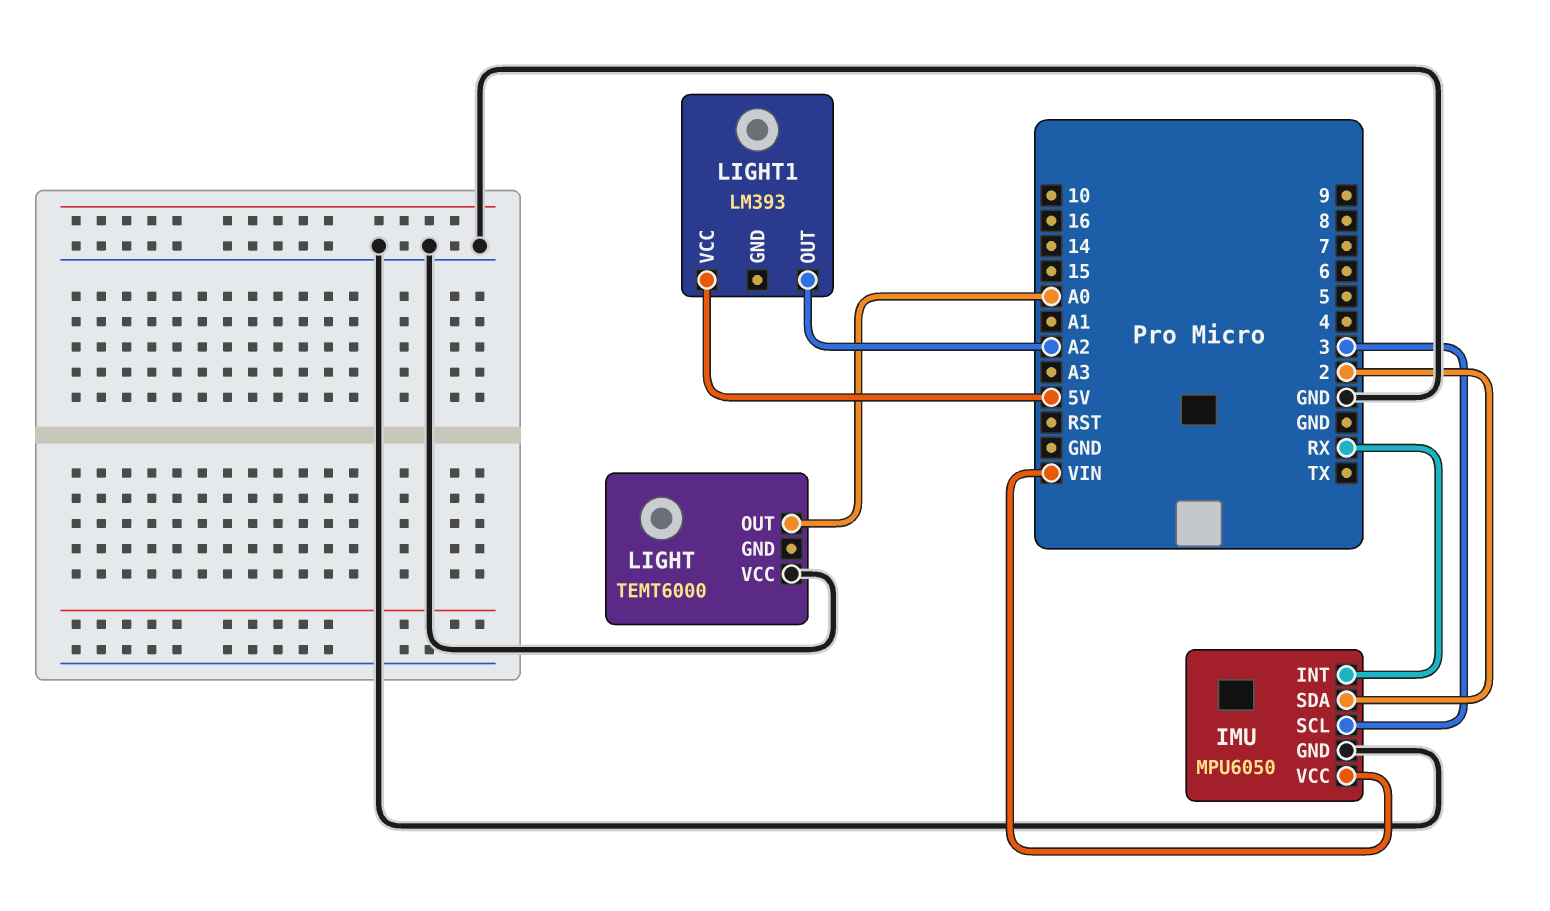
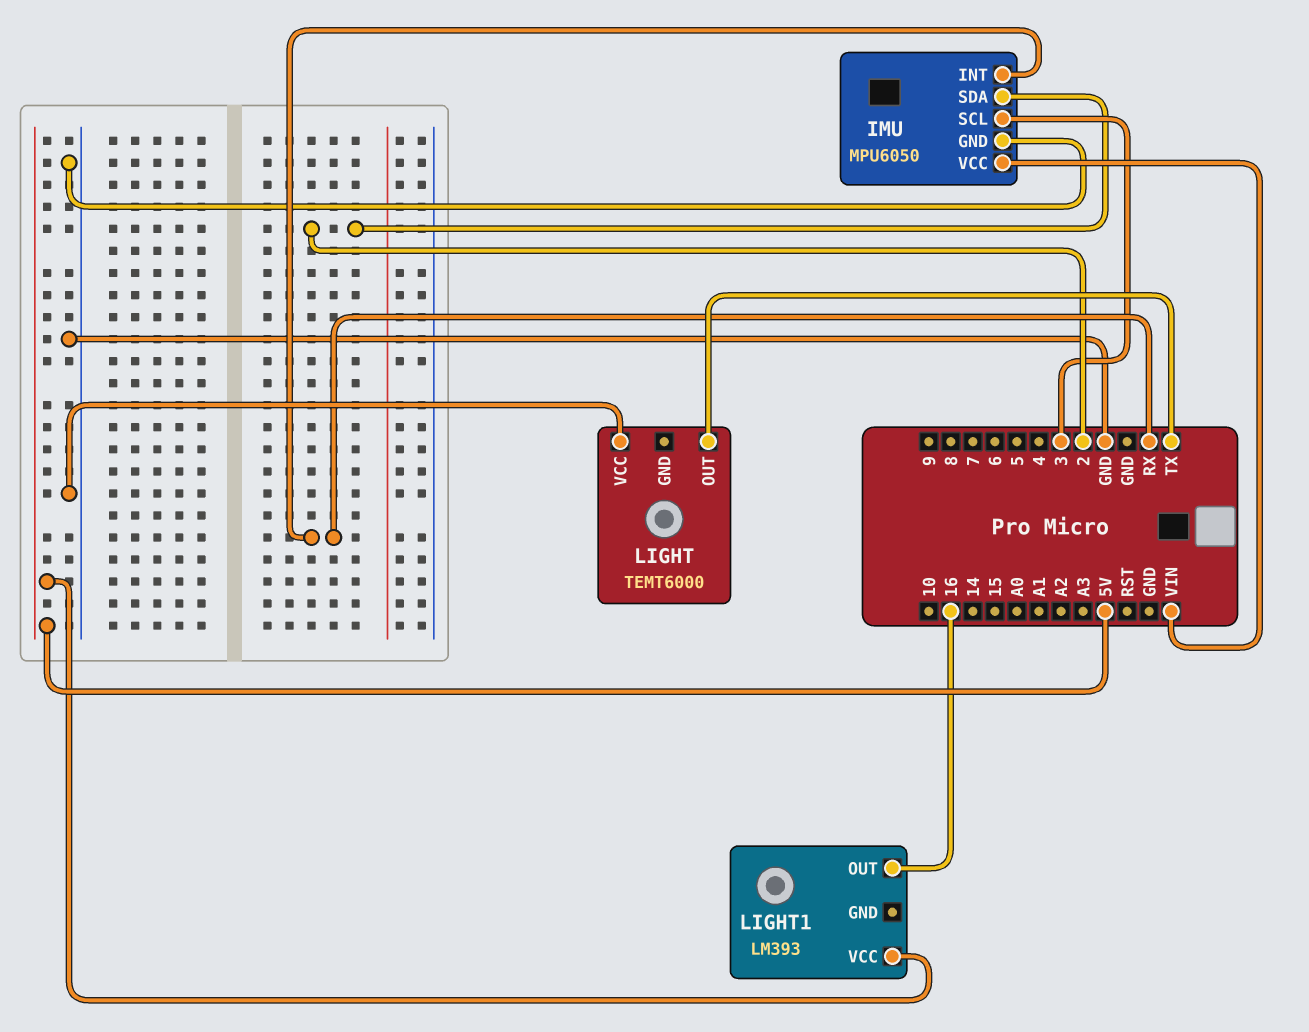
LIGHT pin OUT: A0 -> TX
LIGHT1 pin OUT: A2 -> 16

